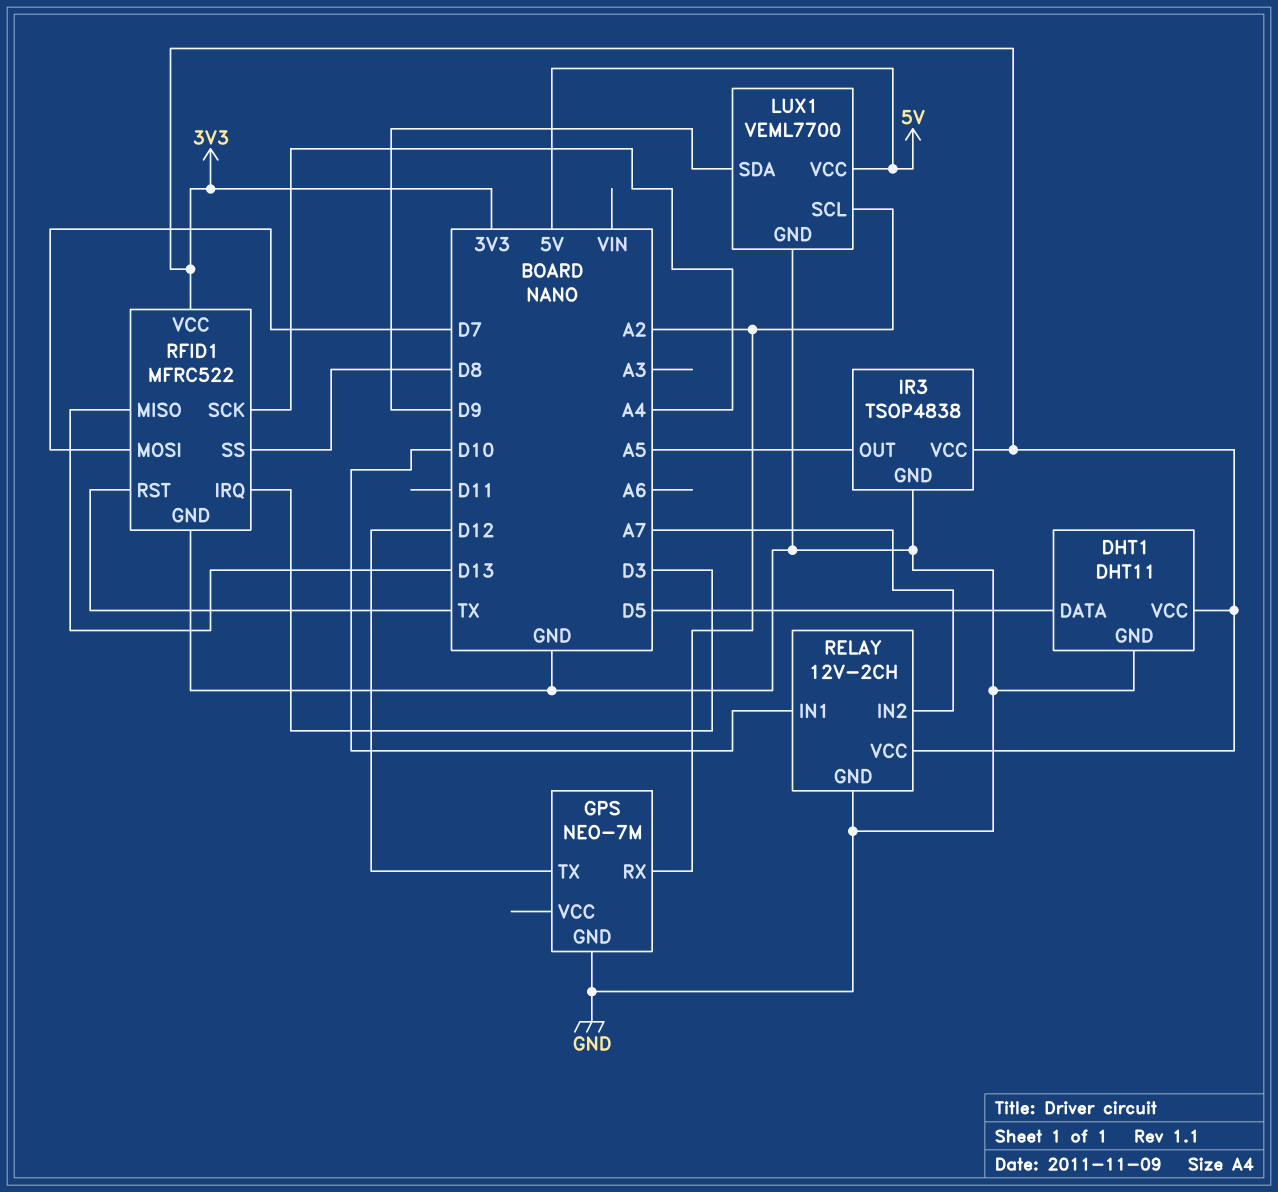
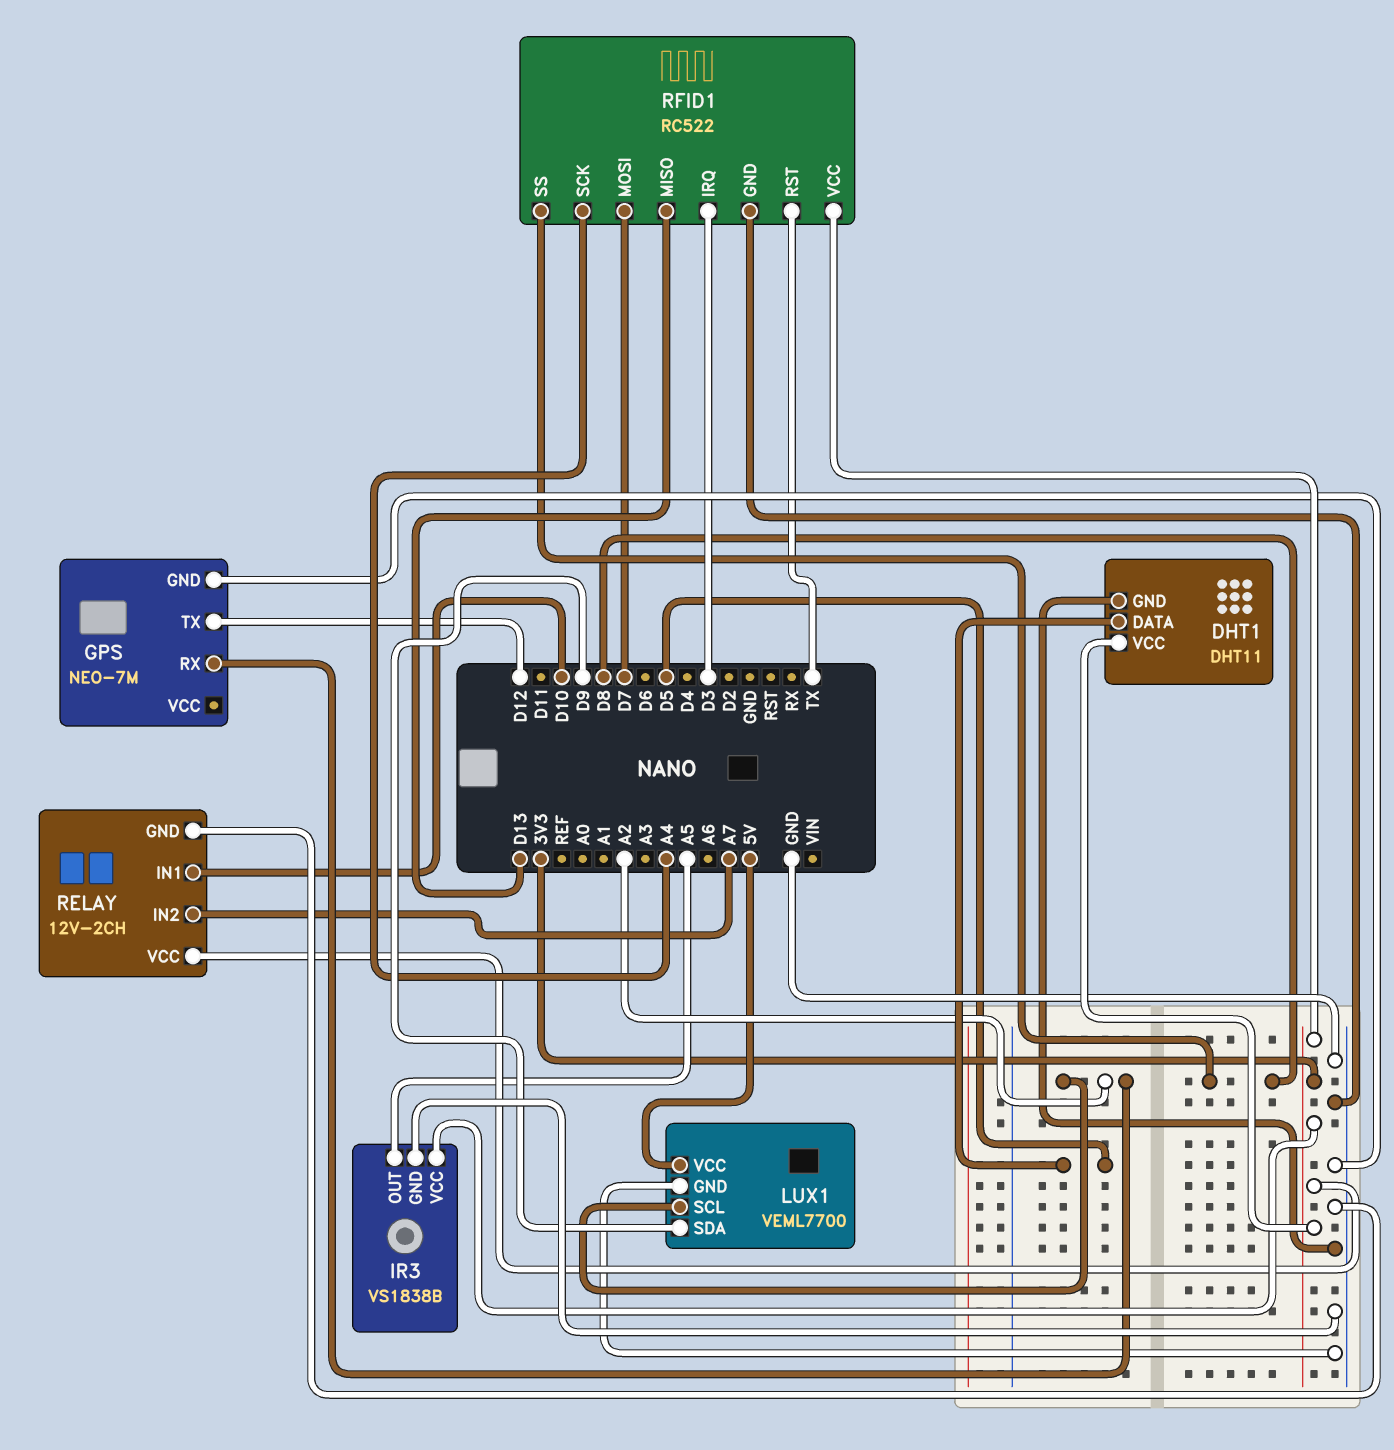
IR3: TSOP4838 -> VS1838B
RFID1: MFRC522 -> RC522

